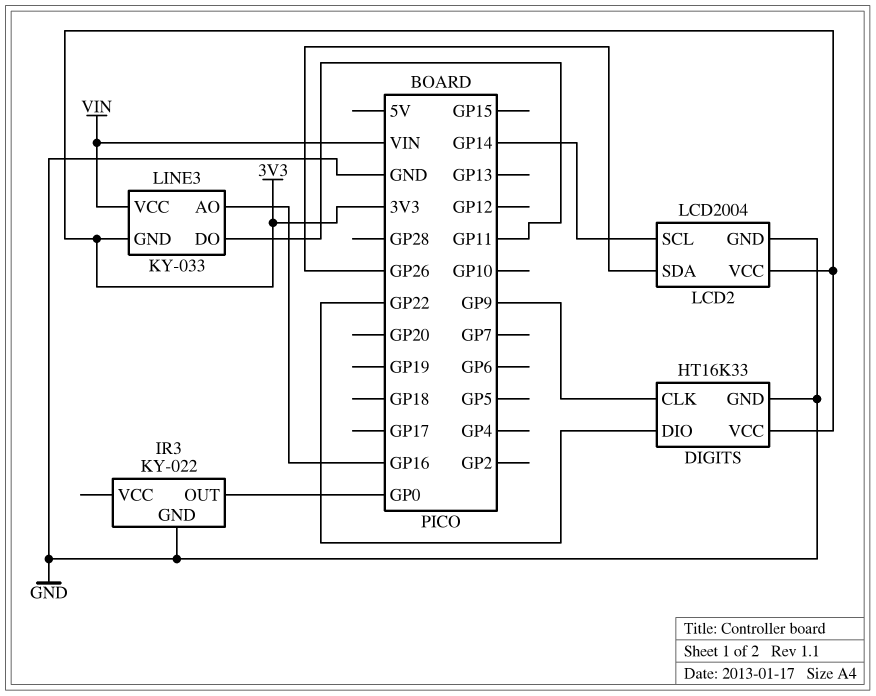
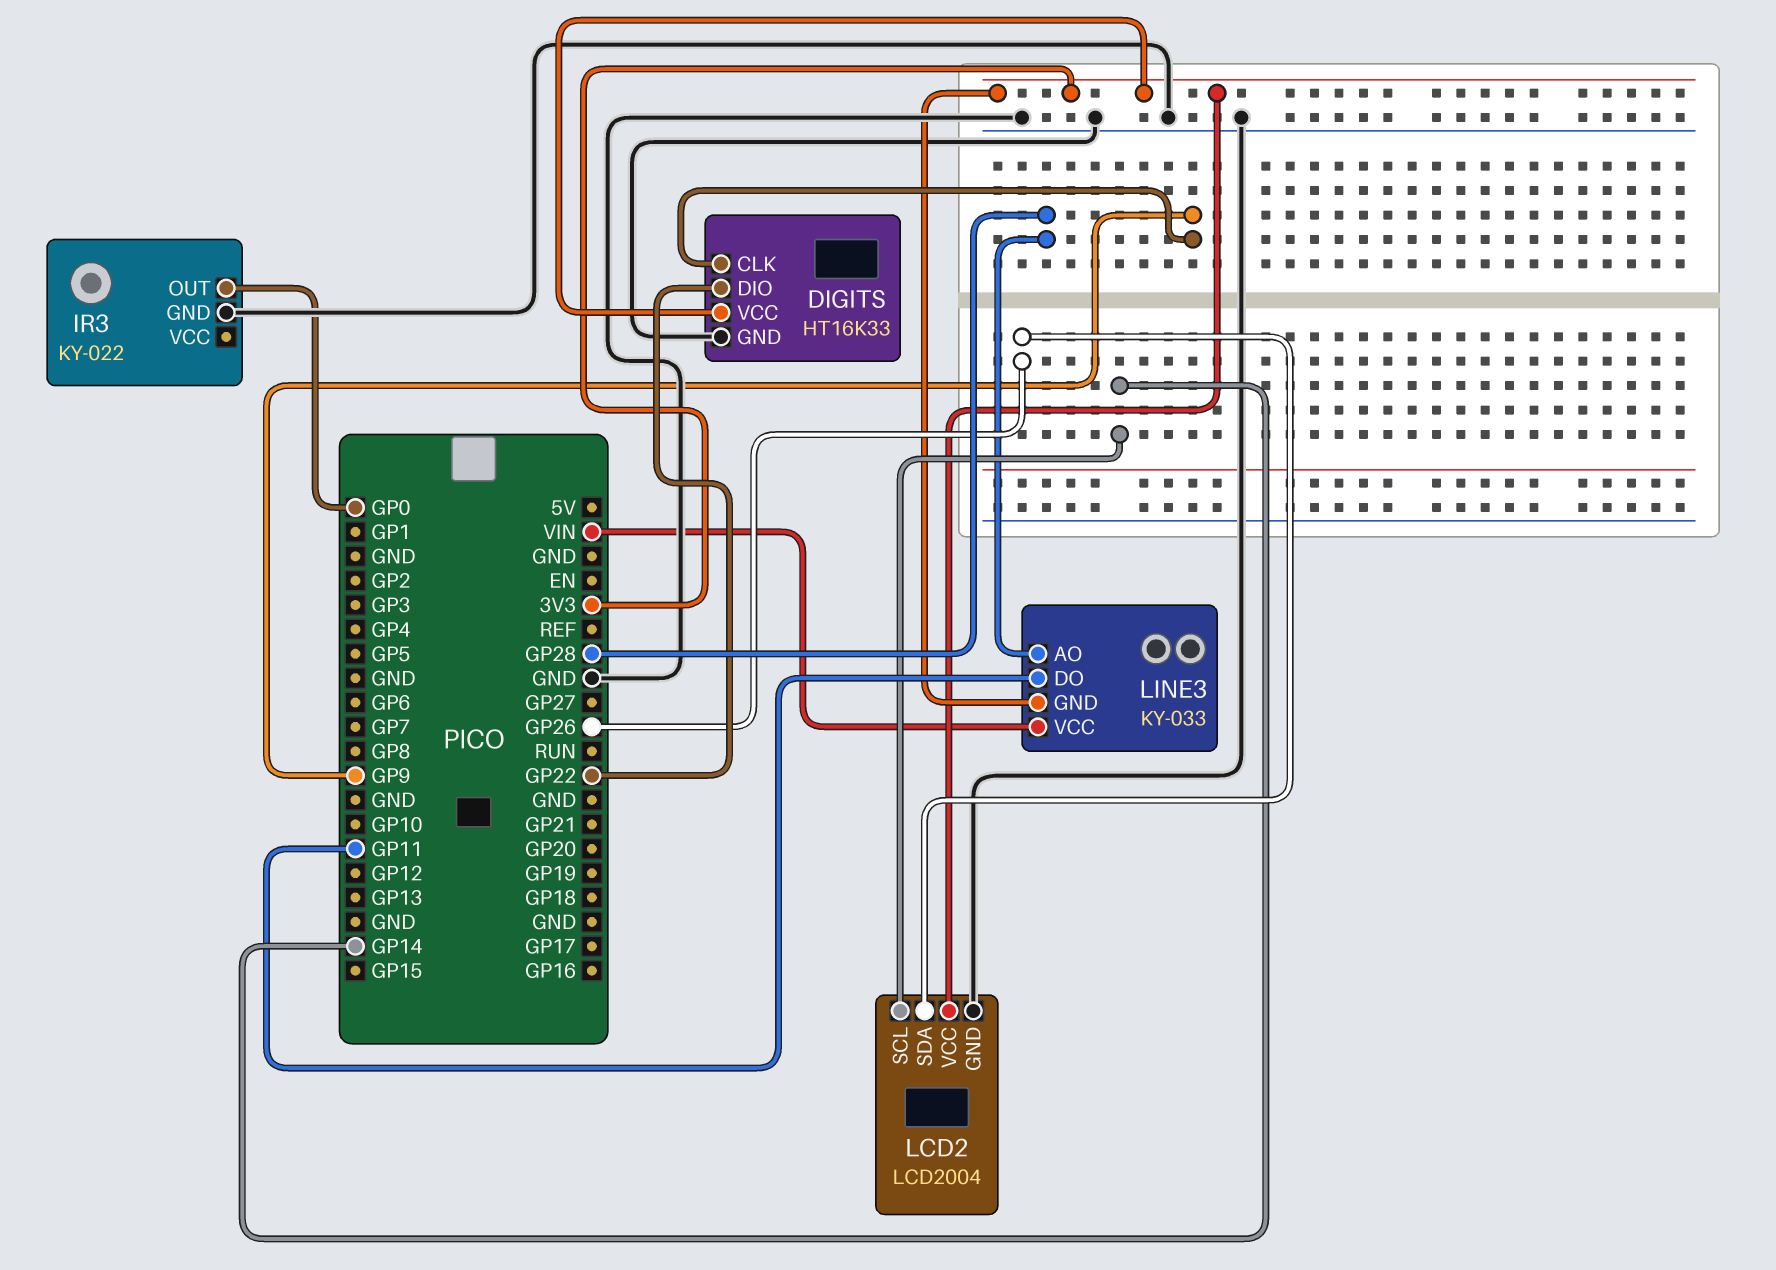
LINE3 pin AO: GP16 -> GP28

